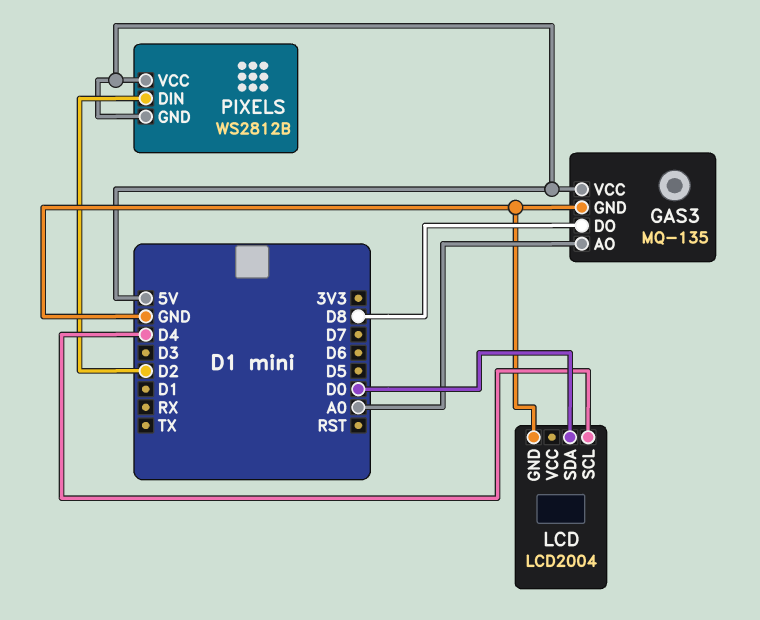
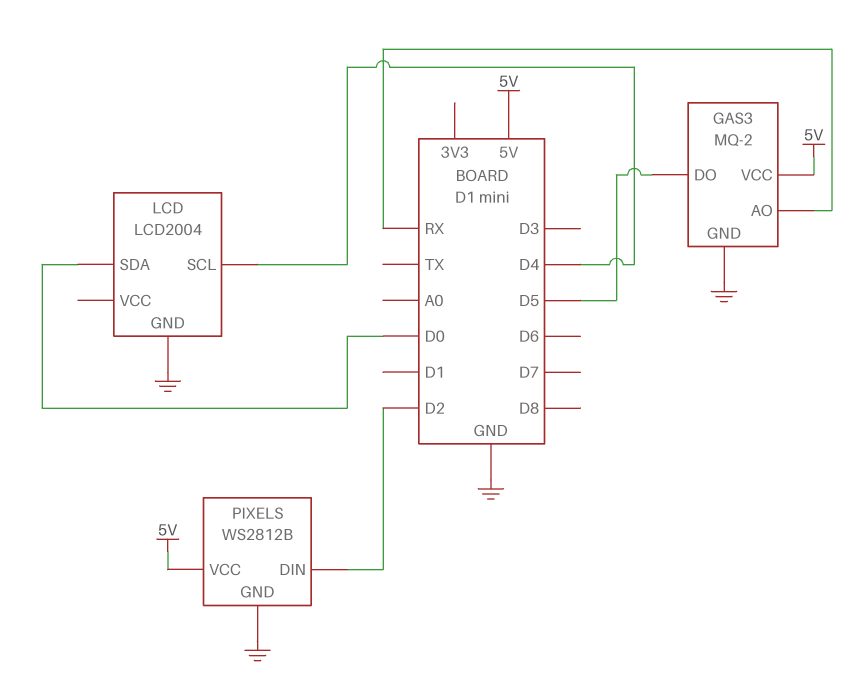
GAS3: MQ-135 -> MQ-2
GAS3 pin AO: A0 -> RX
GAS3 pin DO: D8 -> D5
PIXELS pin GND: 5V -> GND

